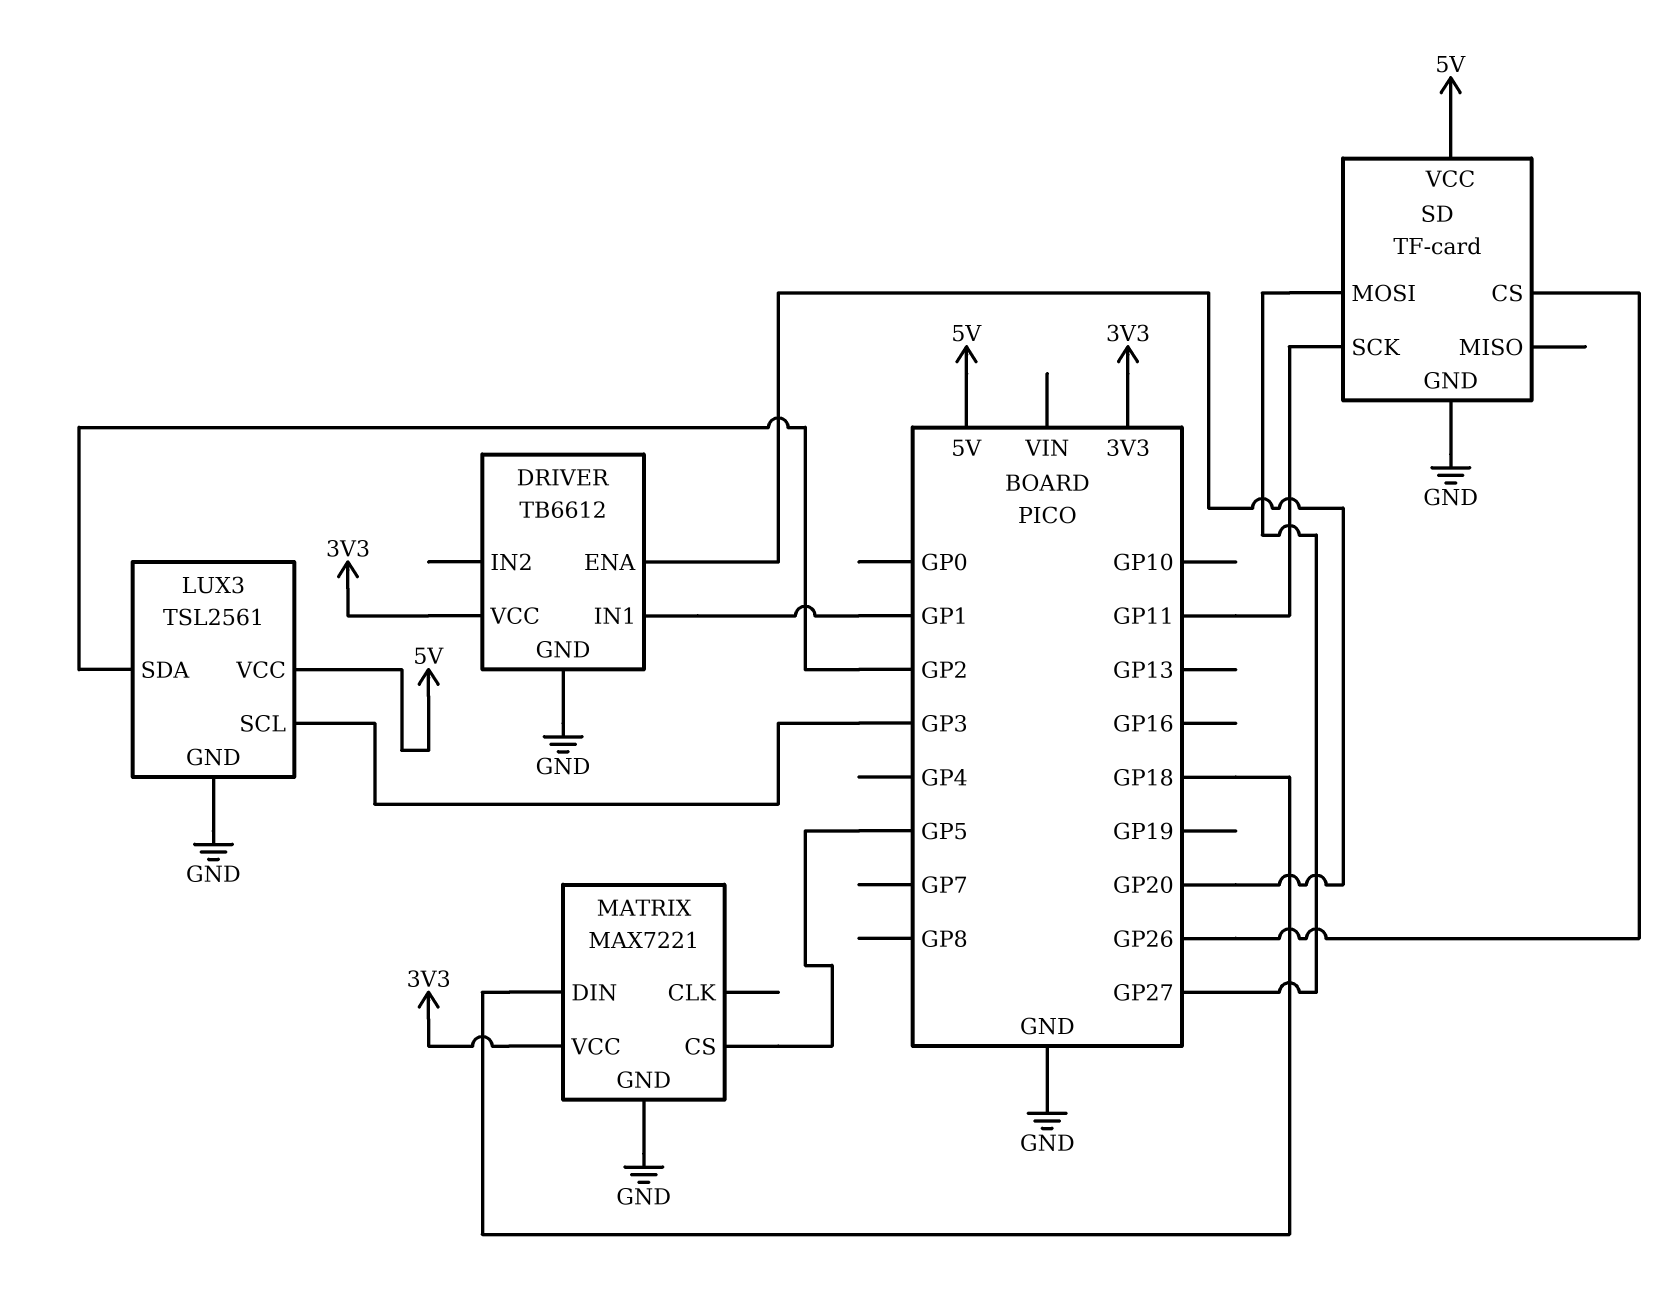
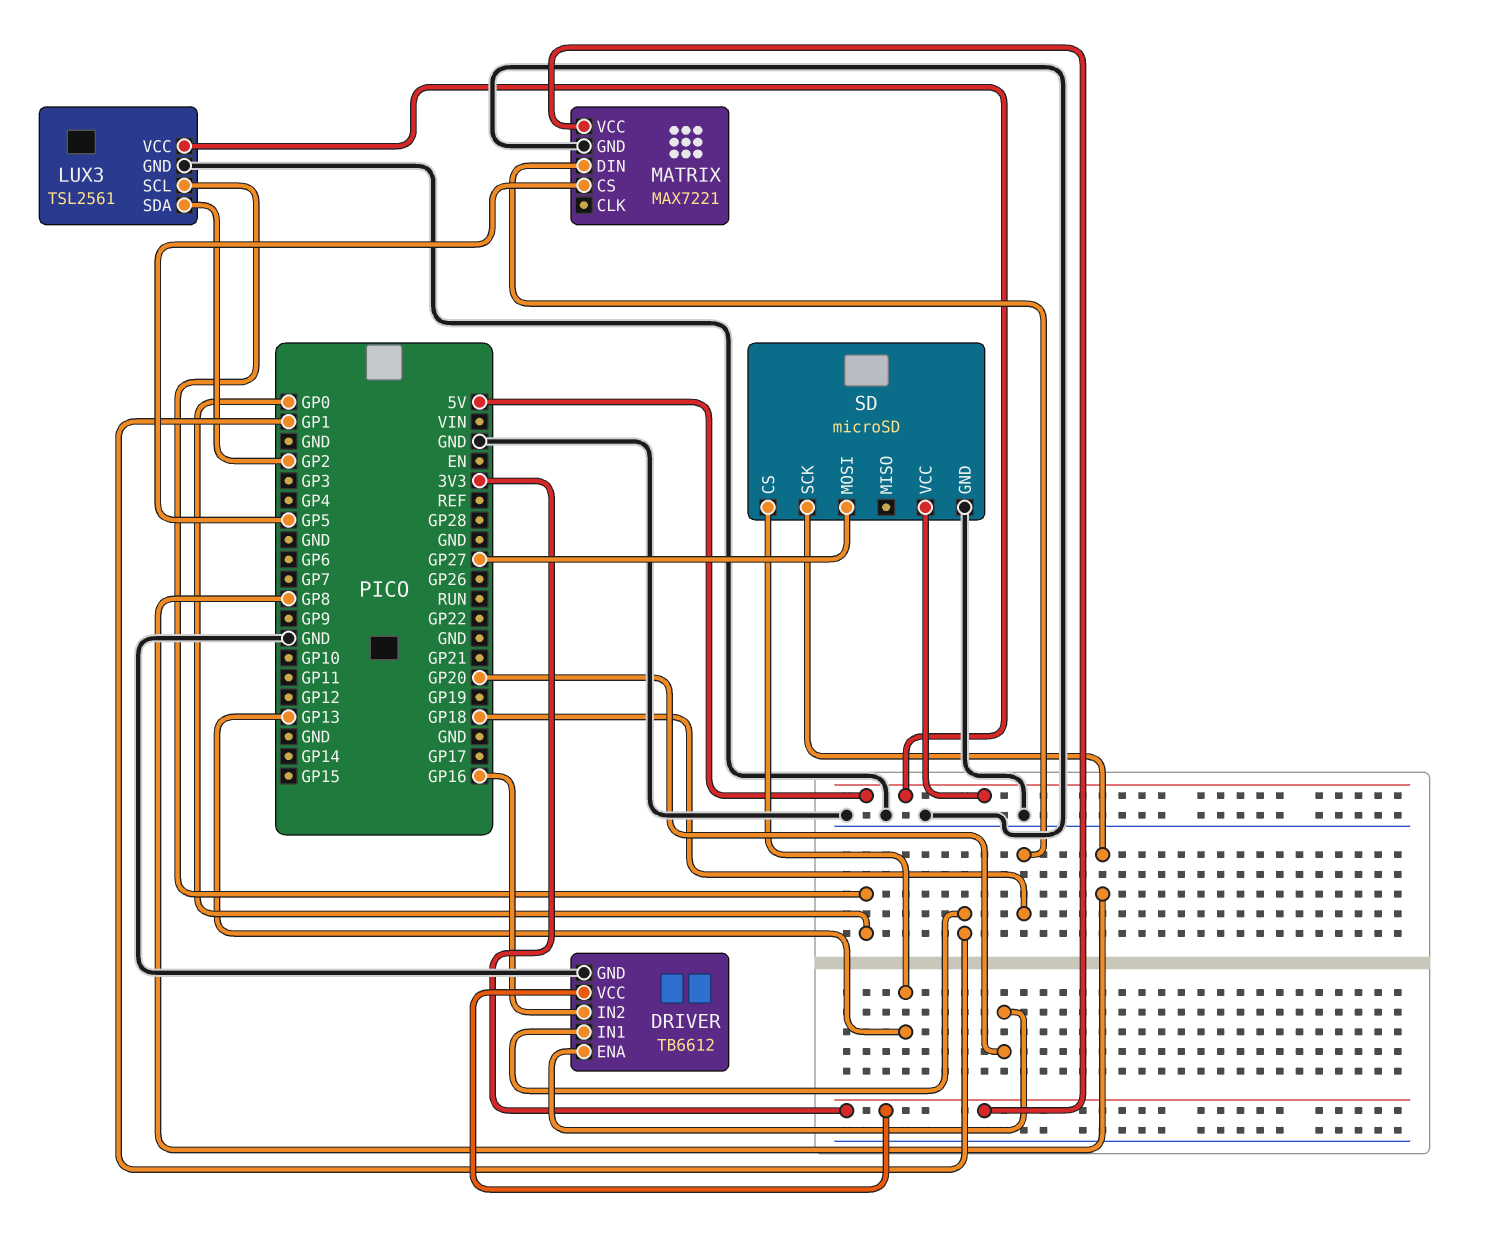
DRIVER pin IN2: none -> GP16
LUX3 pin SCL: GP3 -> GP0
SD: TF-card -> microSD
SD pin CS: GP26 -> GP13
SD pin SCK: GP11 -> GP8

